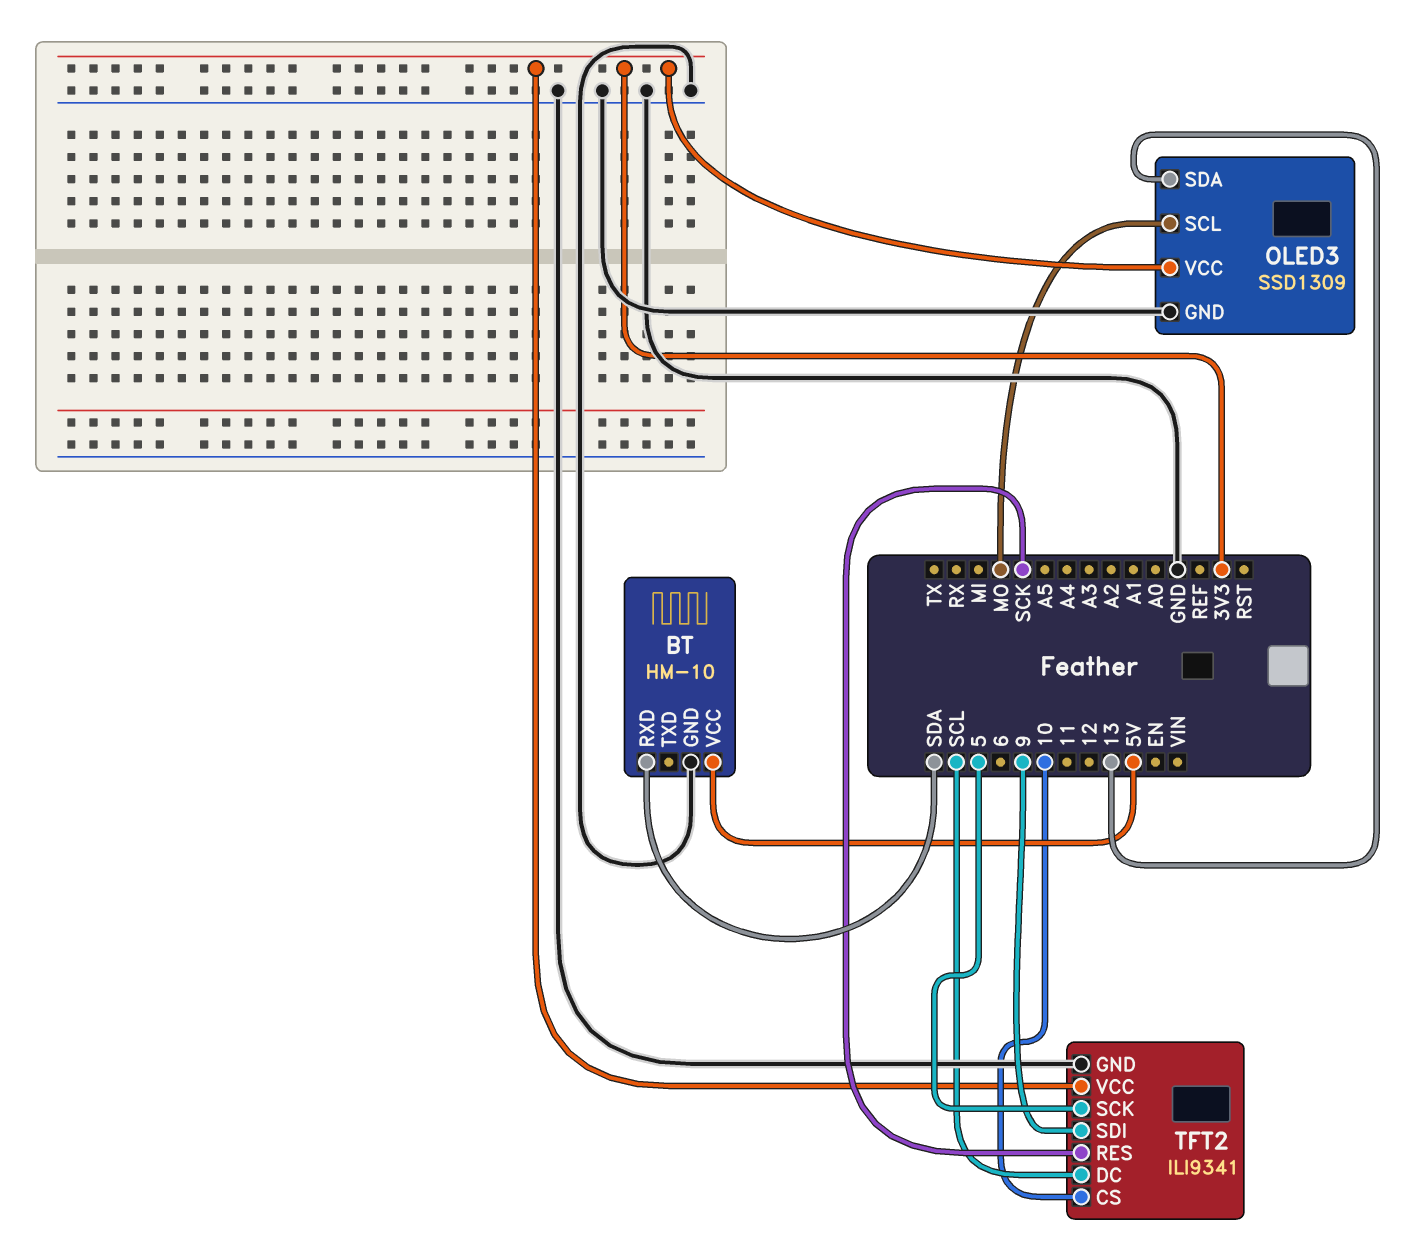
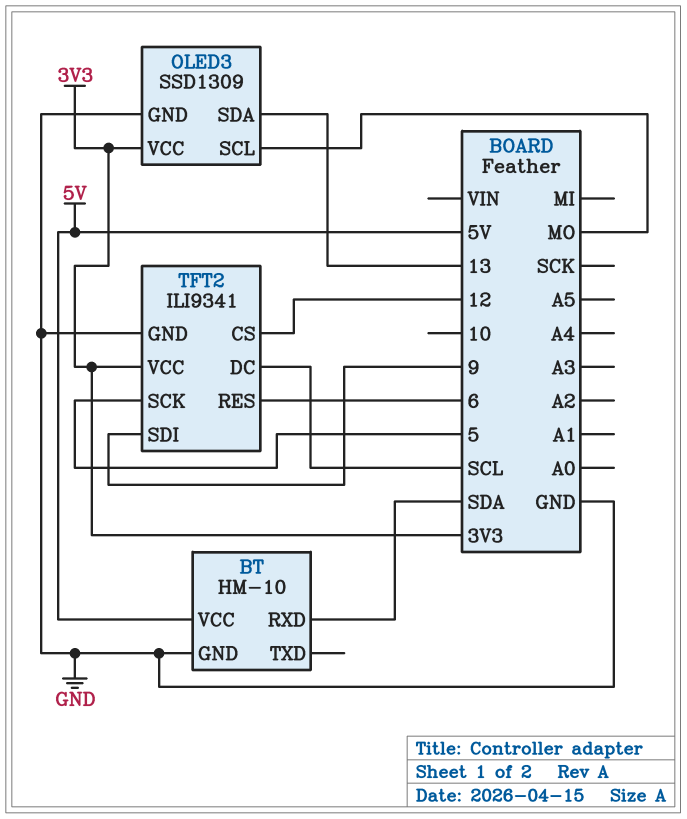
TFT2 pin CS: 10 -> 12
TFT2 pin RES: SCK -> 6

